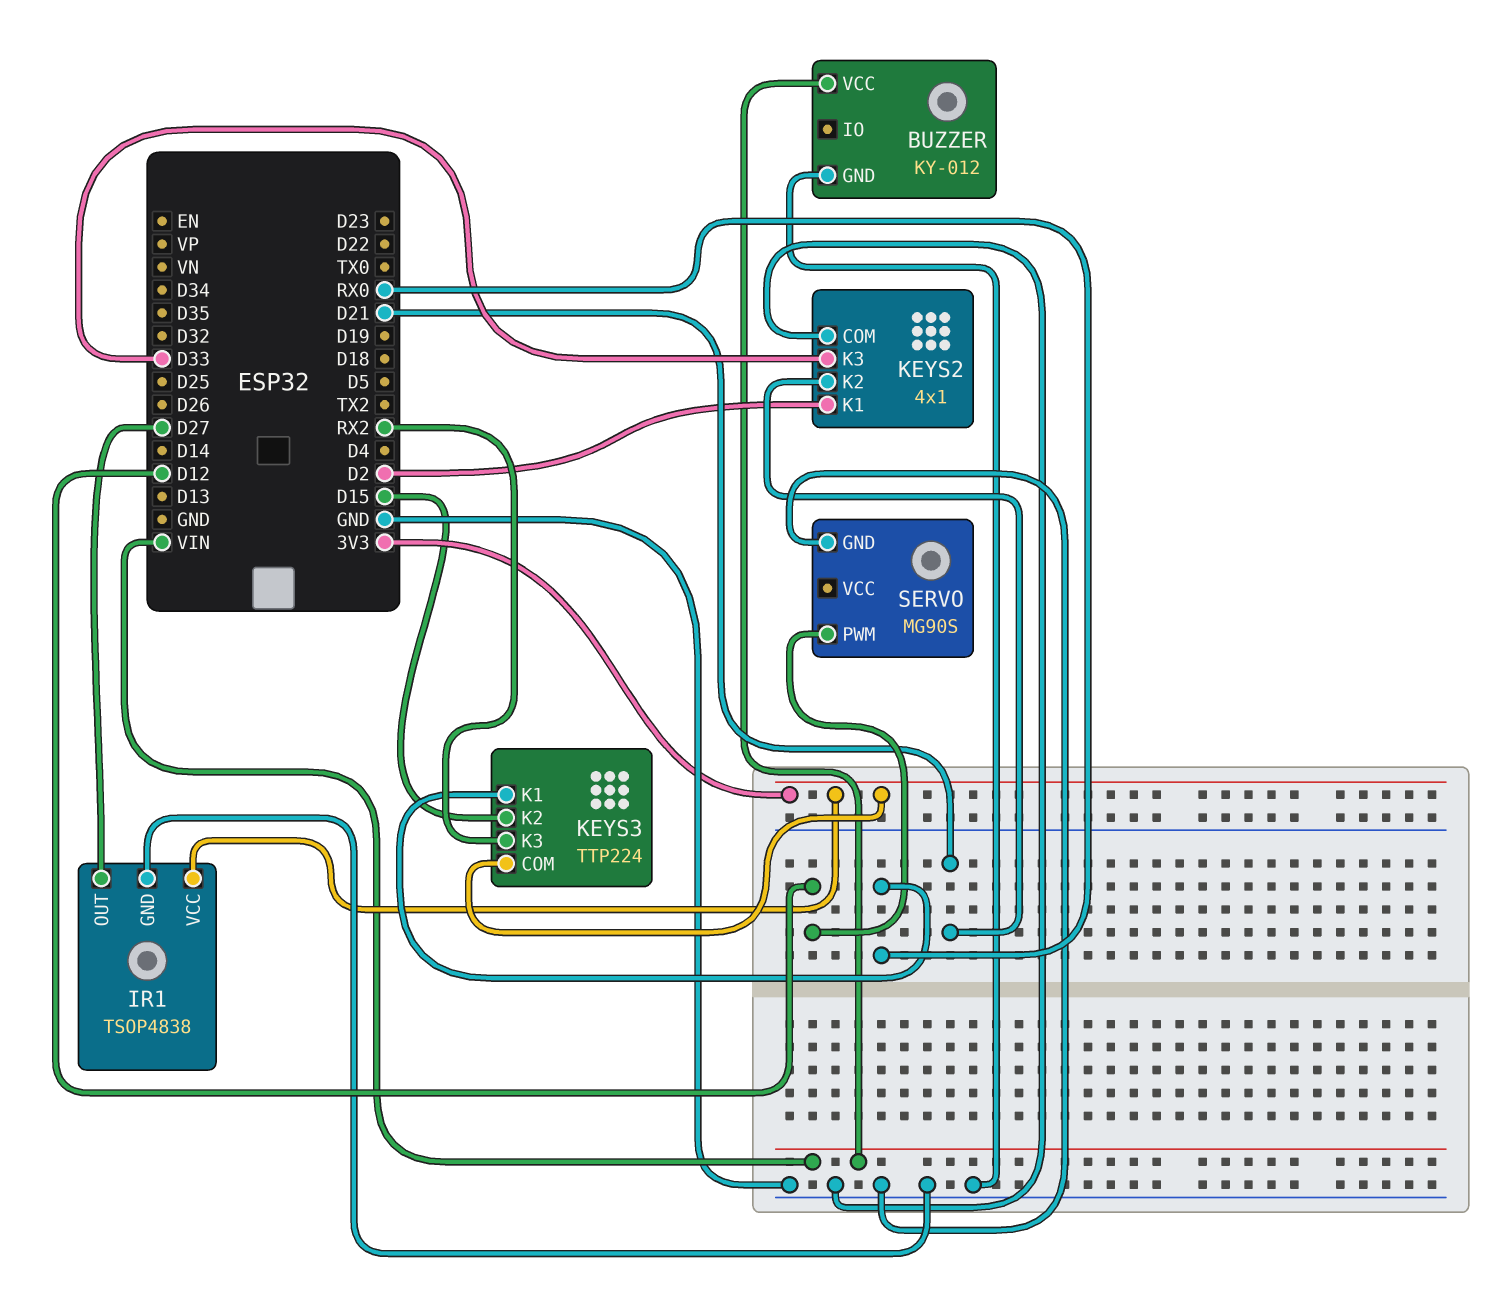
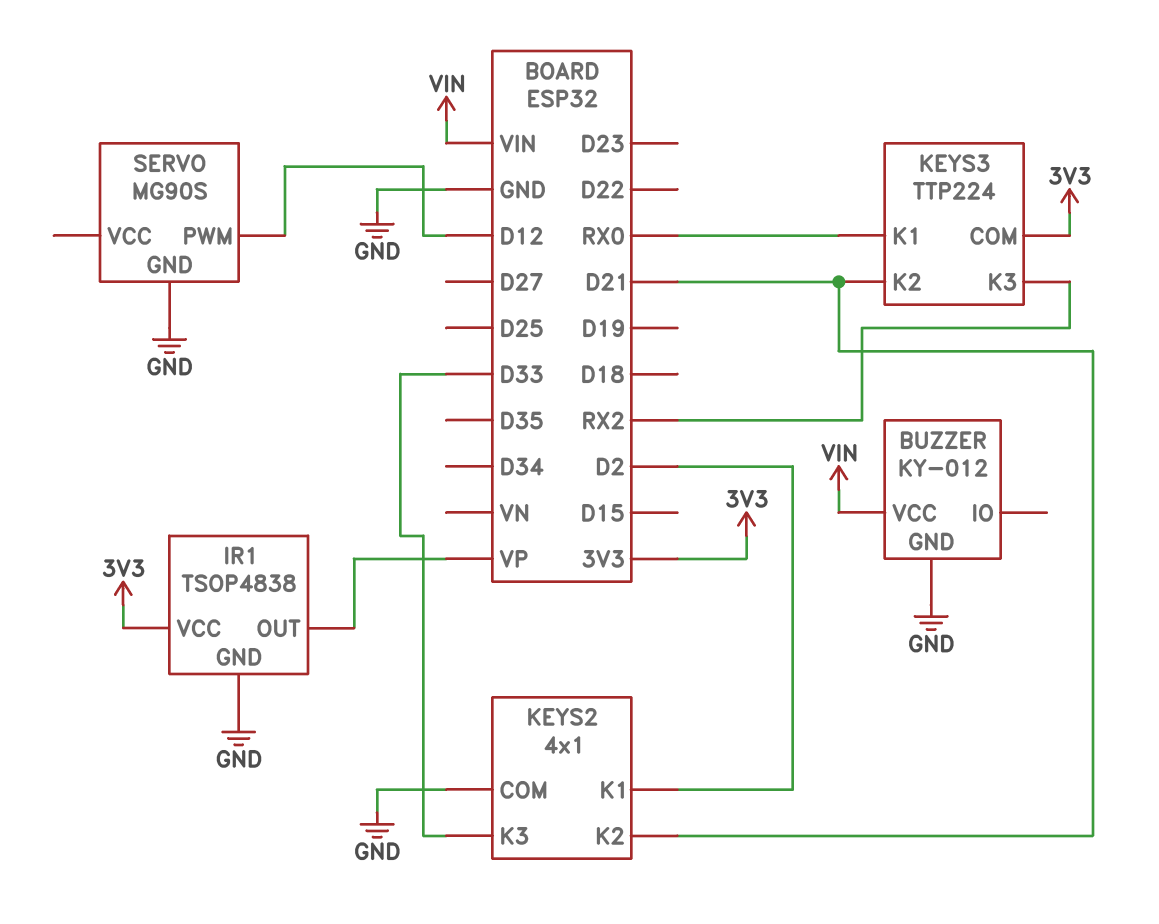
IR1 pin OUT: D27 -> VP
KEYS3 pin K2: D15 -> D21

